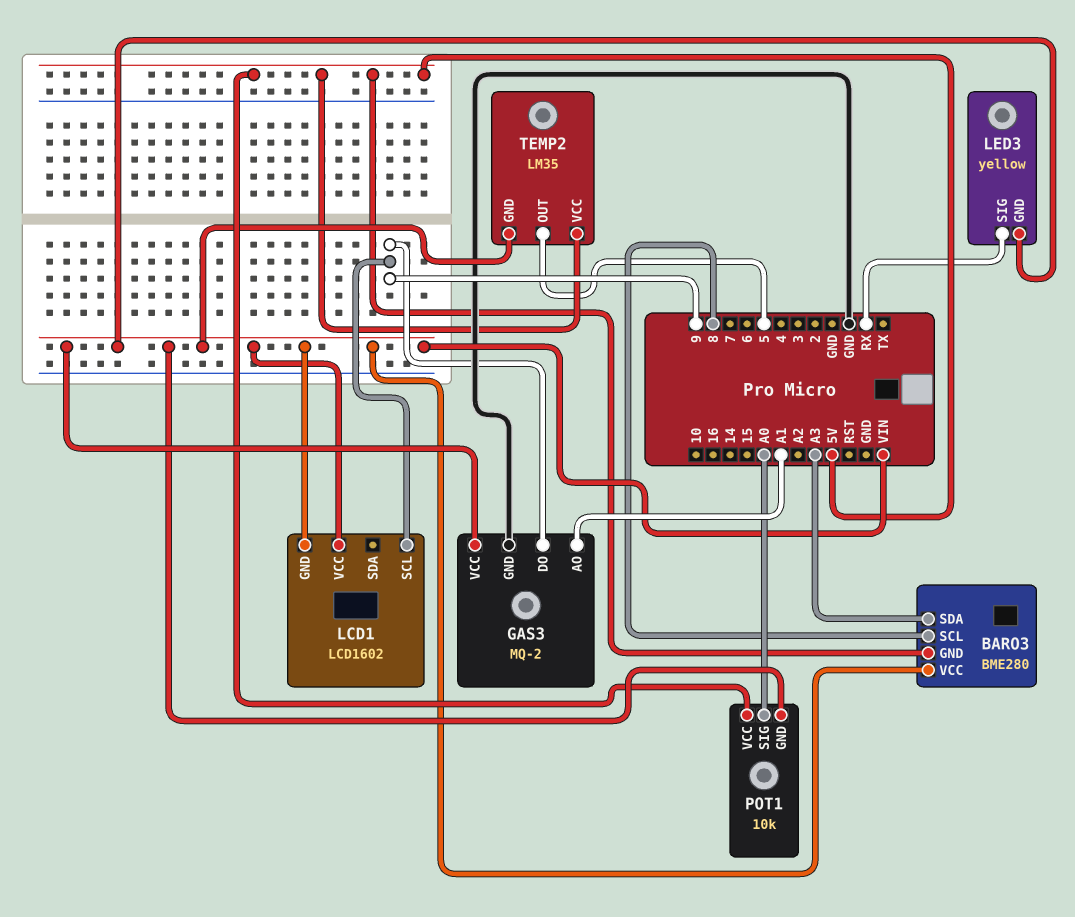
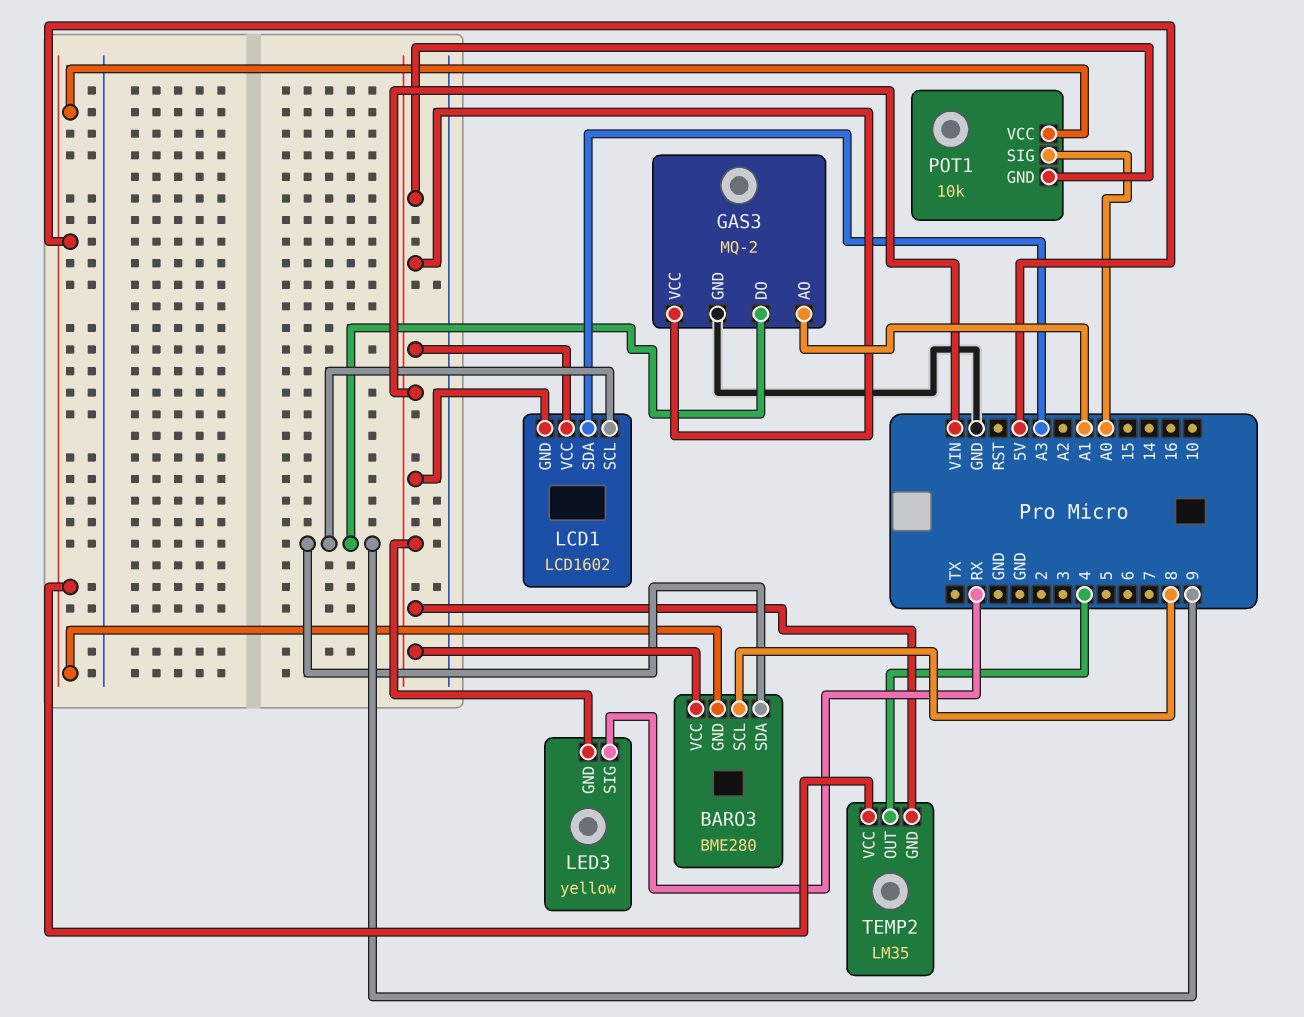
BARO3 pin SDA: A3 -> 9
LCD1 pin SDA: none -> A3
TEMP2 pin OUT: 5 -> 4

